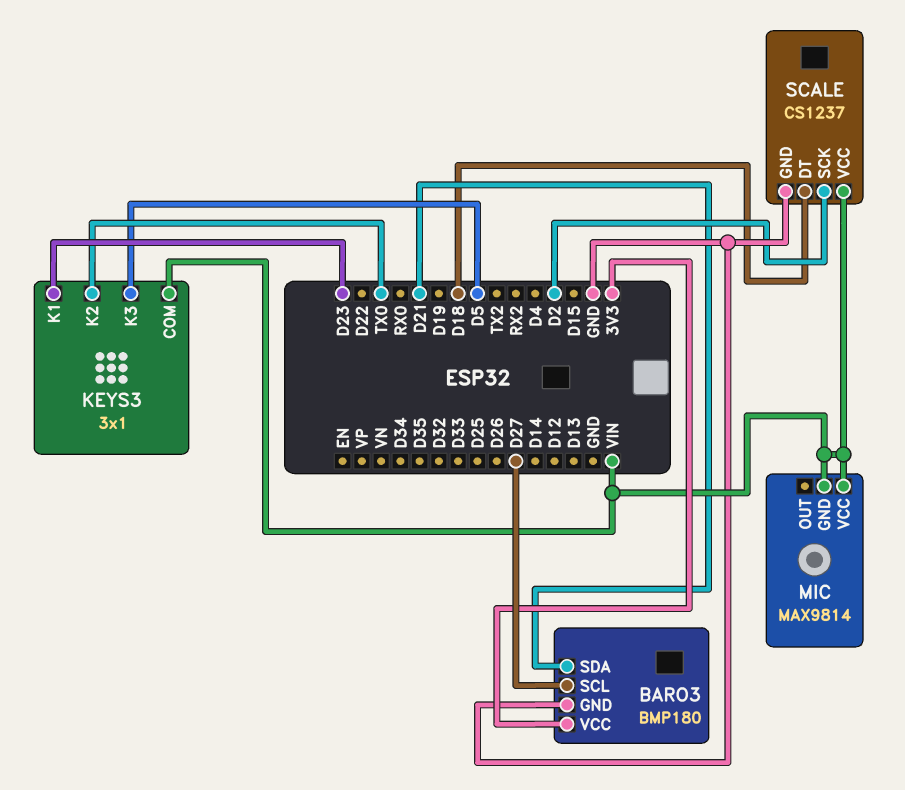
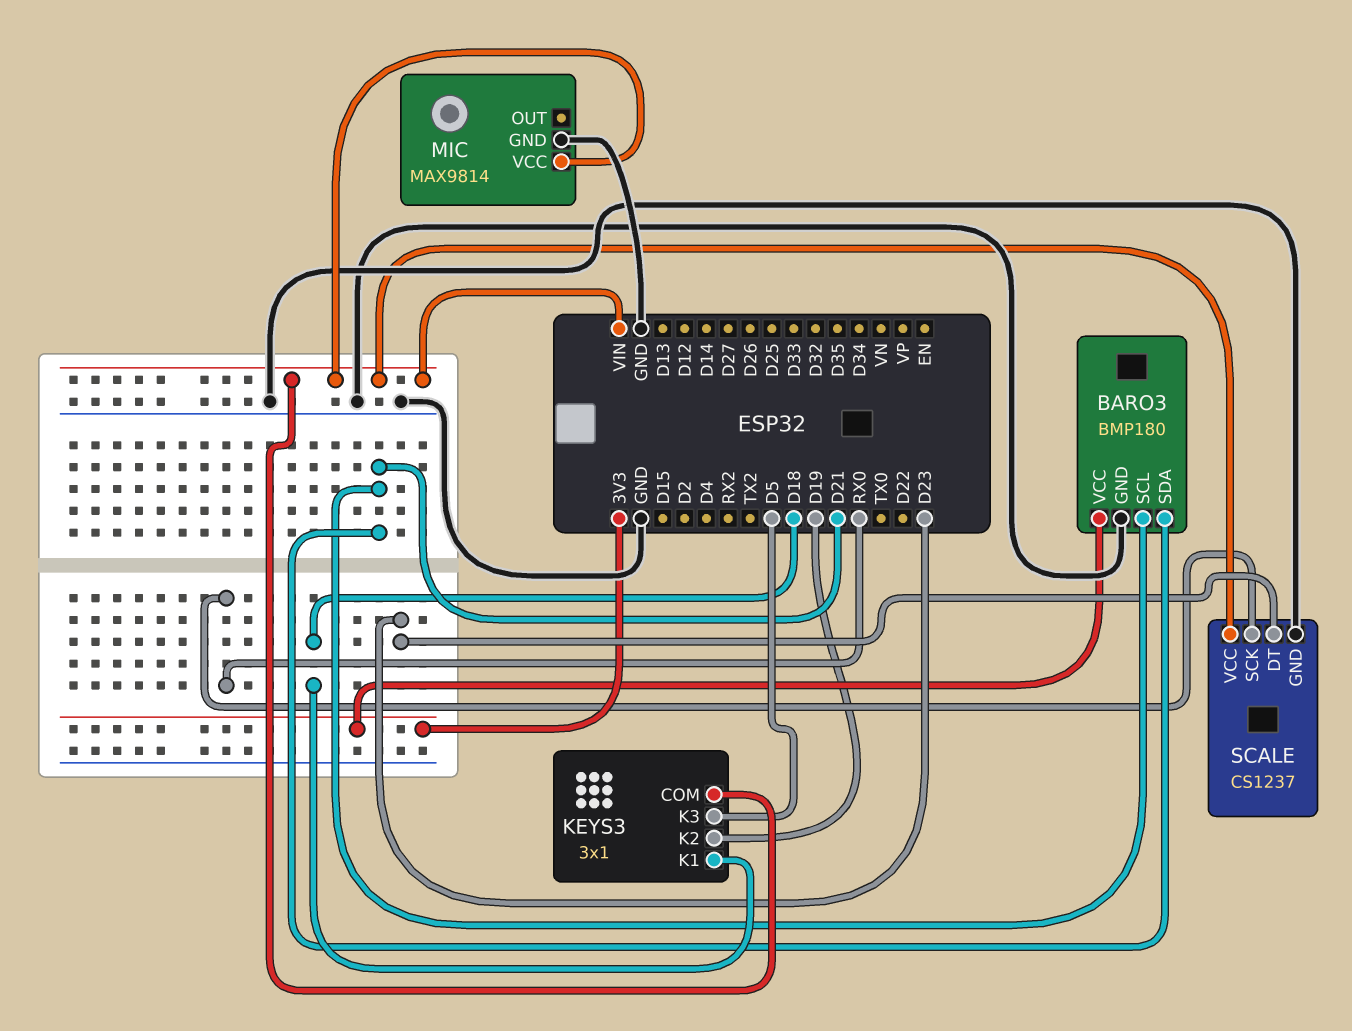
BARO3 pin SCL: D27 -> D21
KEYS3 pin K1: D23 -> D18
KEYS3 pin K2: TX0 -> D19
MIC pin GND: VIN -> GND
SCALE pin DT: D18 -> D23
SCALE pin SCK: D2 -> RX0

